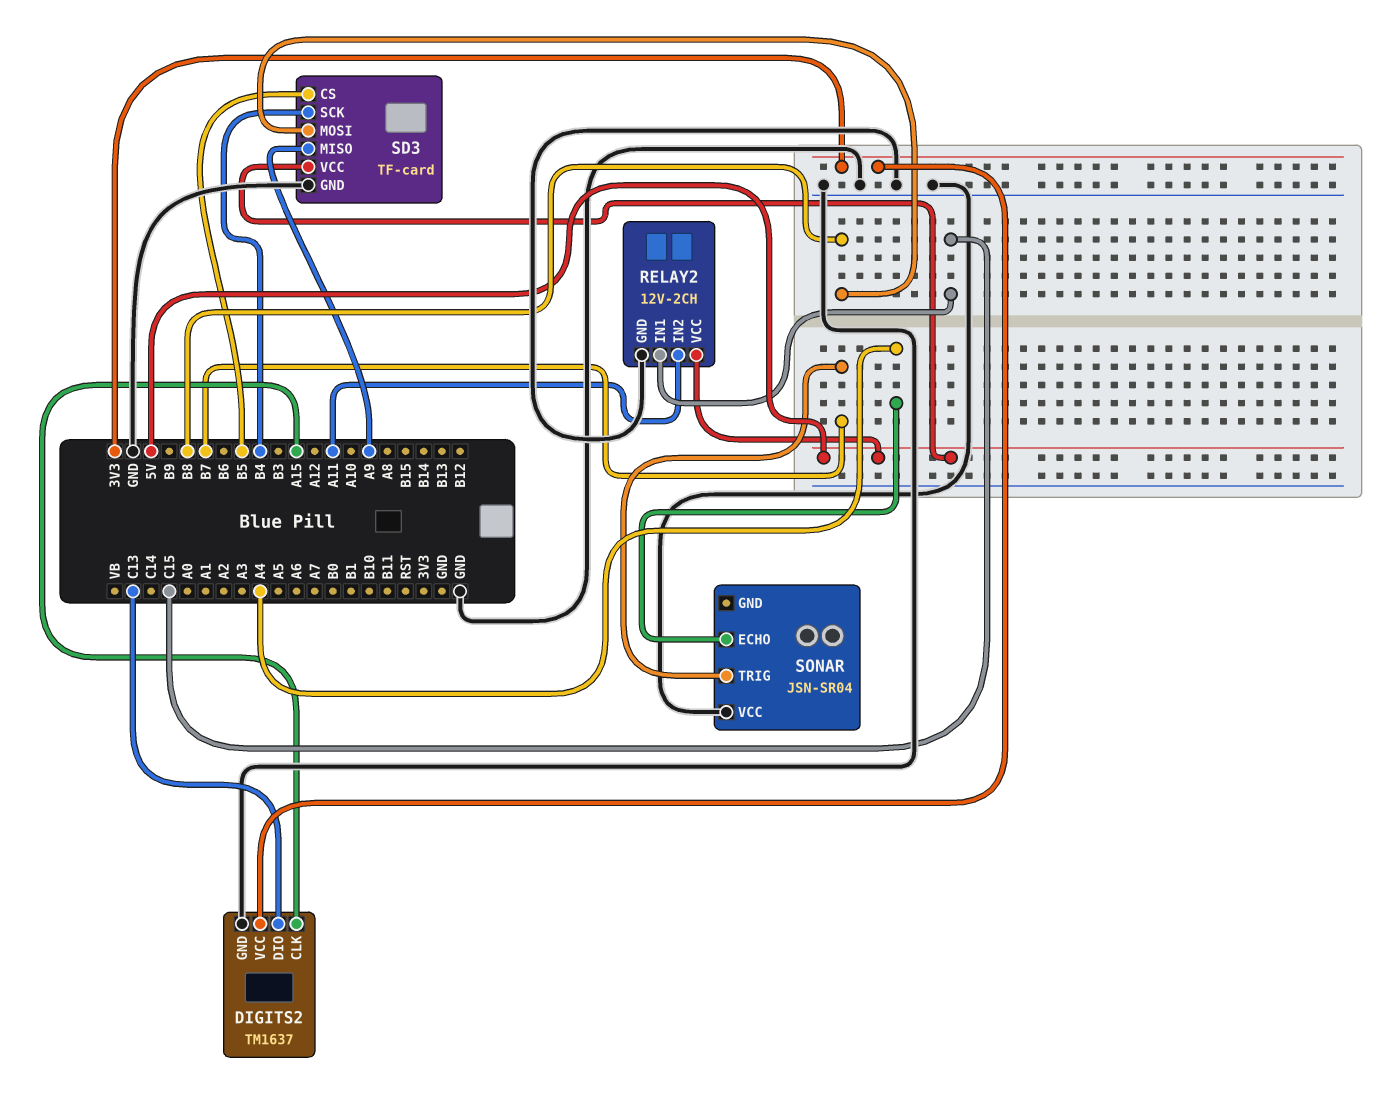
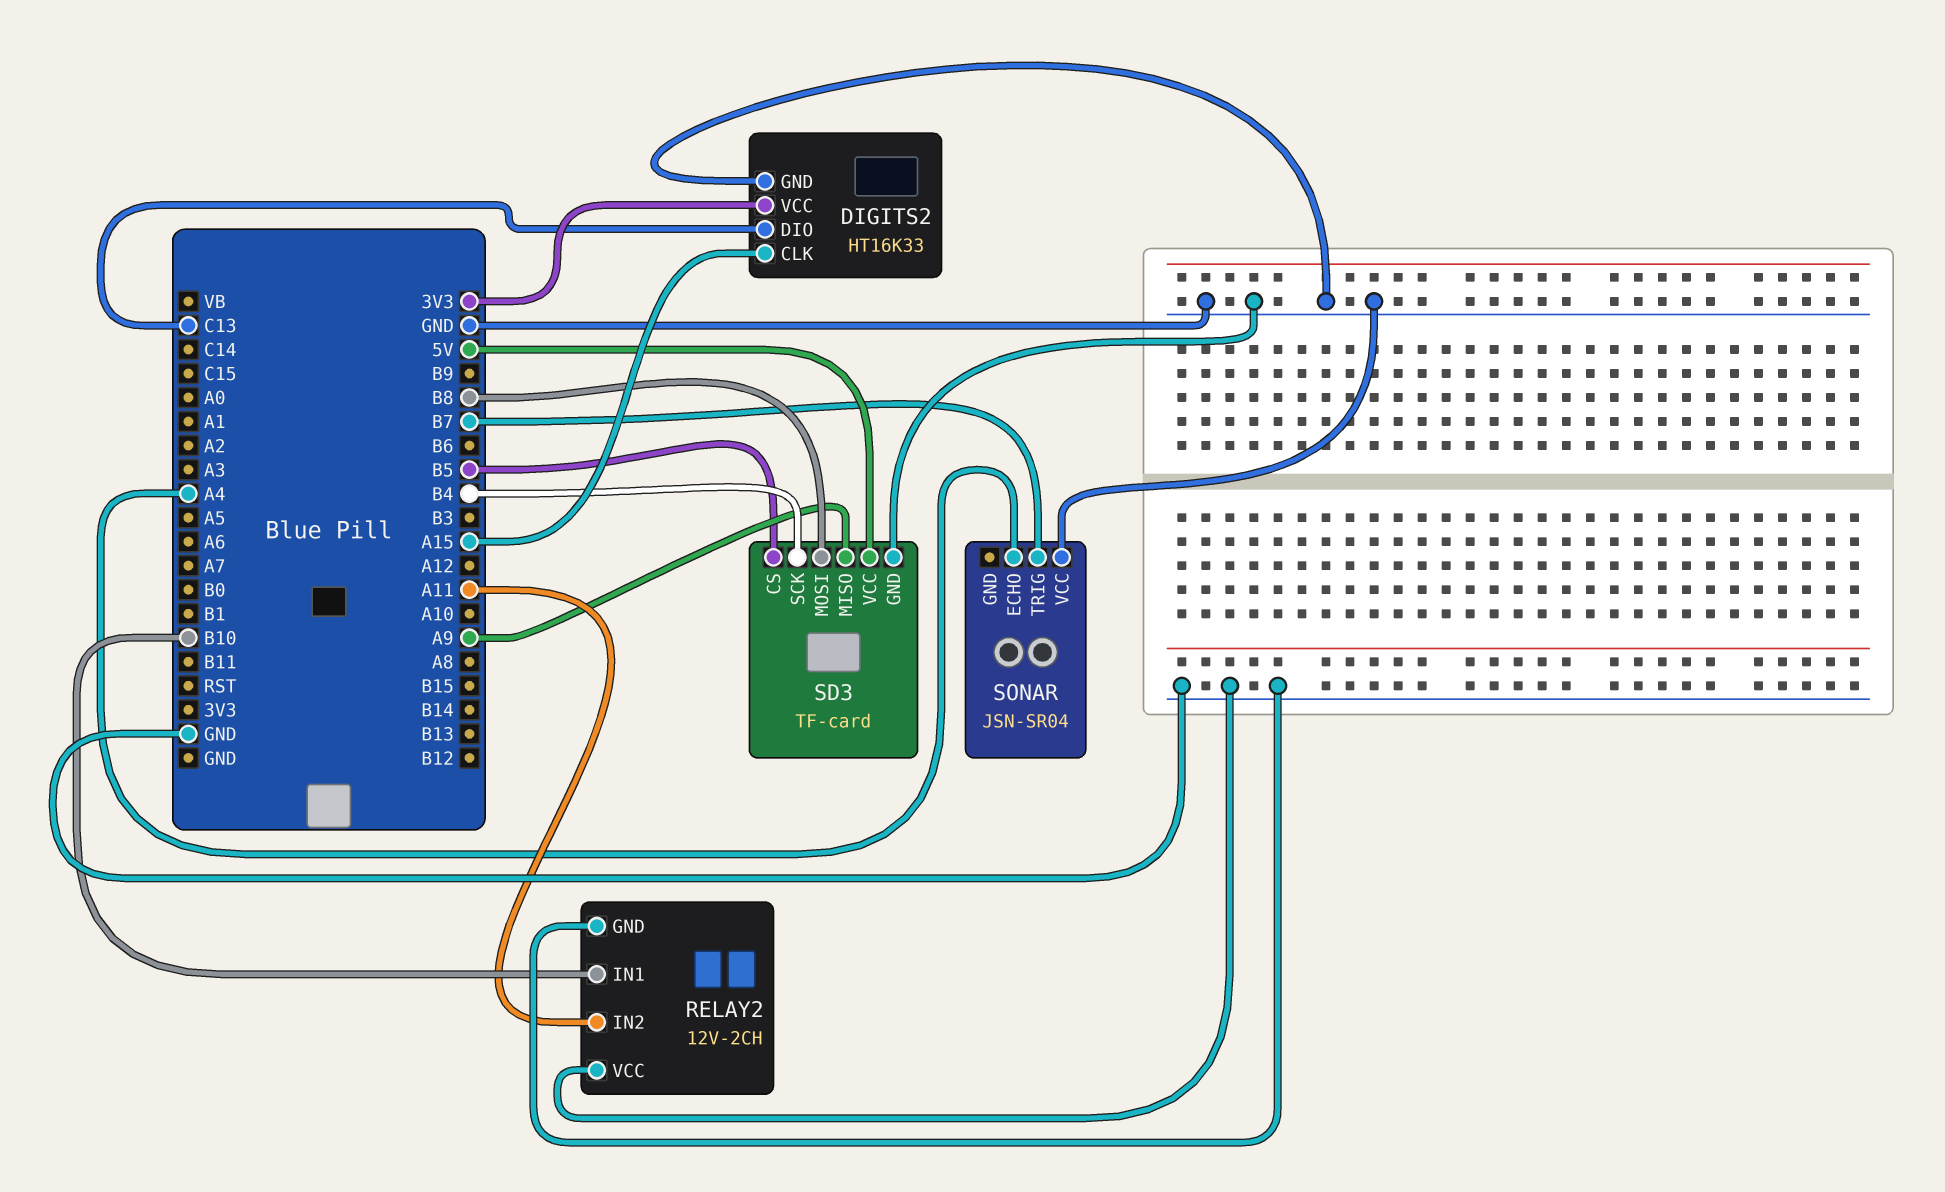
DIGITS2: TM1637 -> HT16K33
RELAY2 pin IN1: C15 -> B10
RELAY2 pin VCC: 5V -> GND

